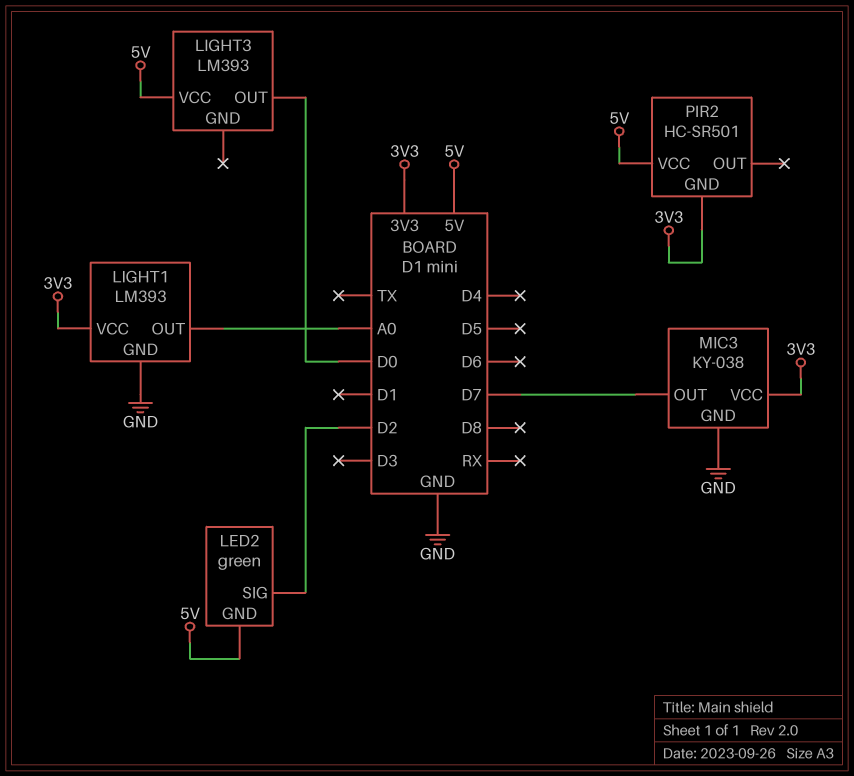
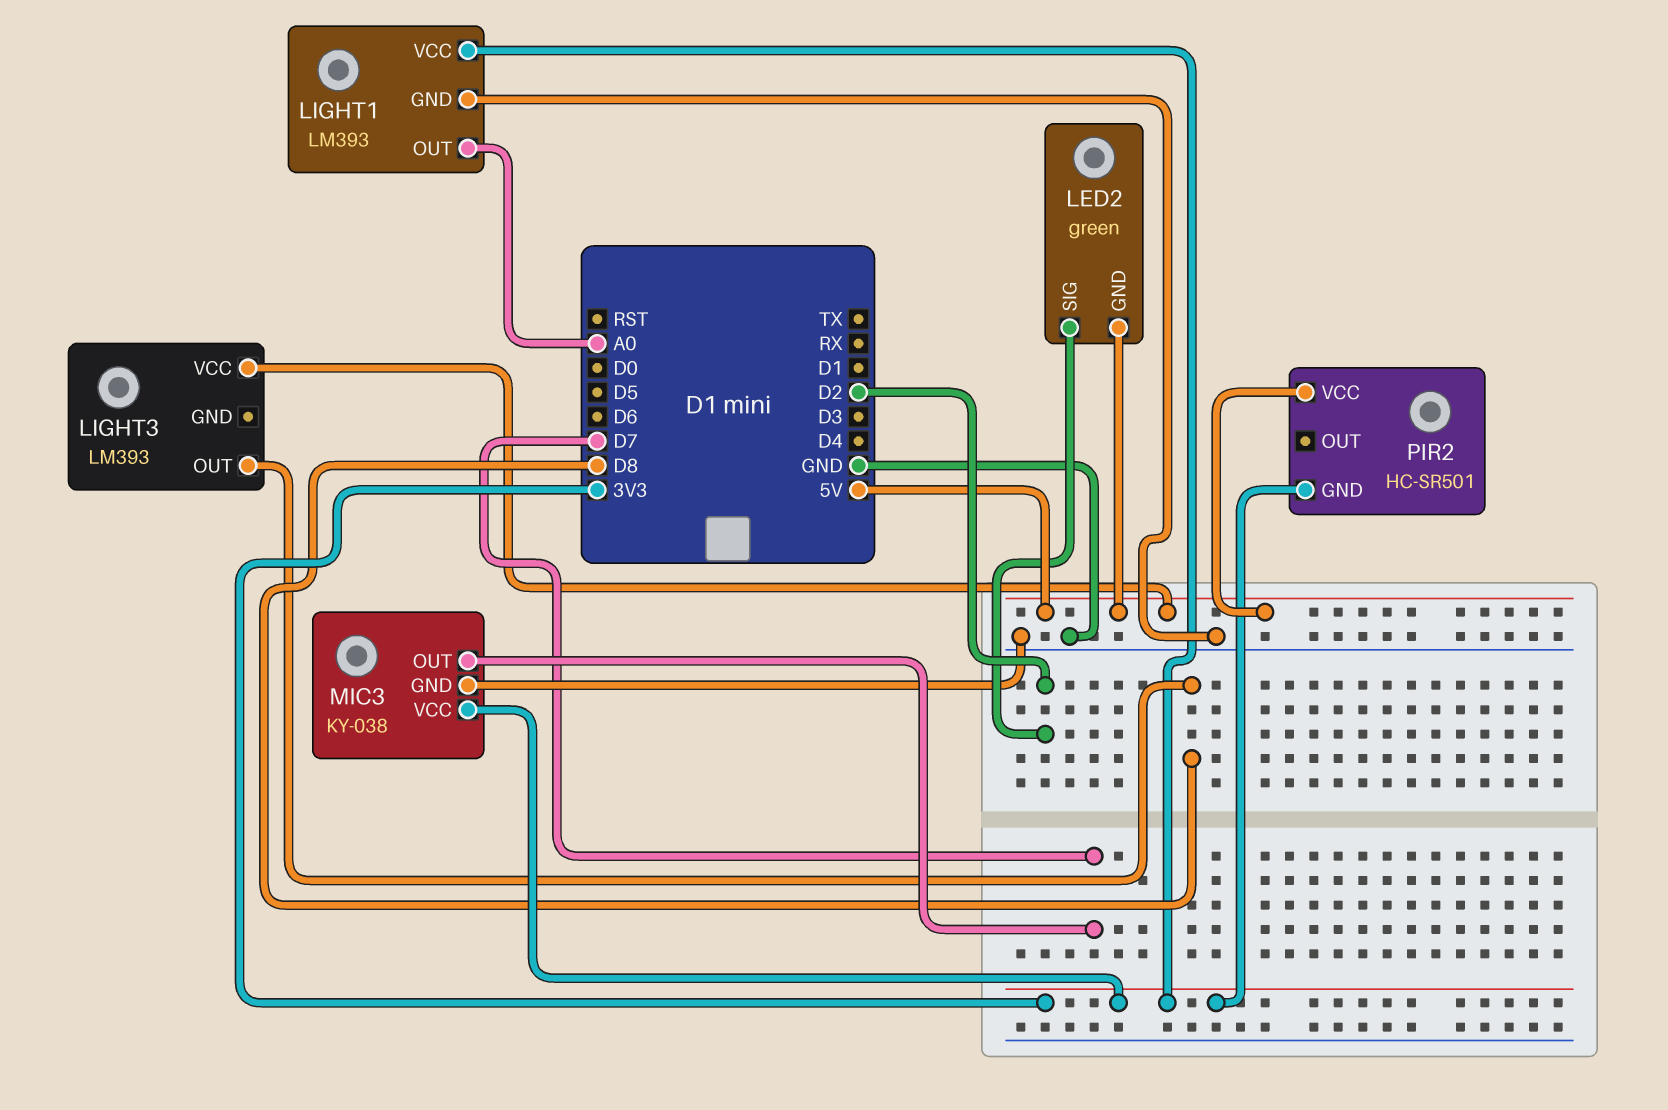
LIGHT3 pin OUT: D0 -> D8

